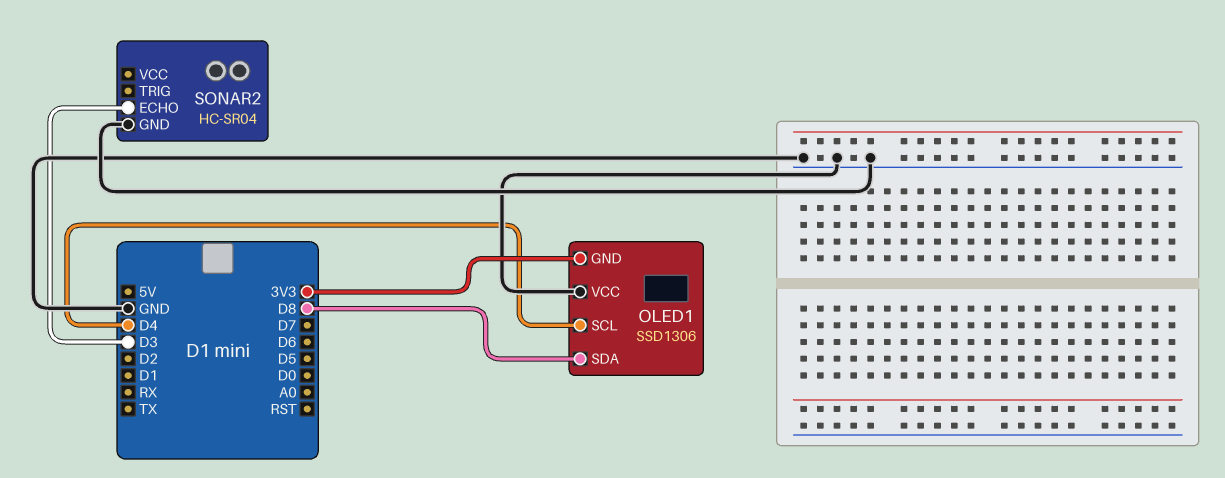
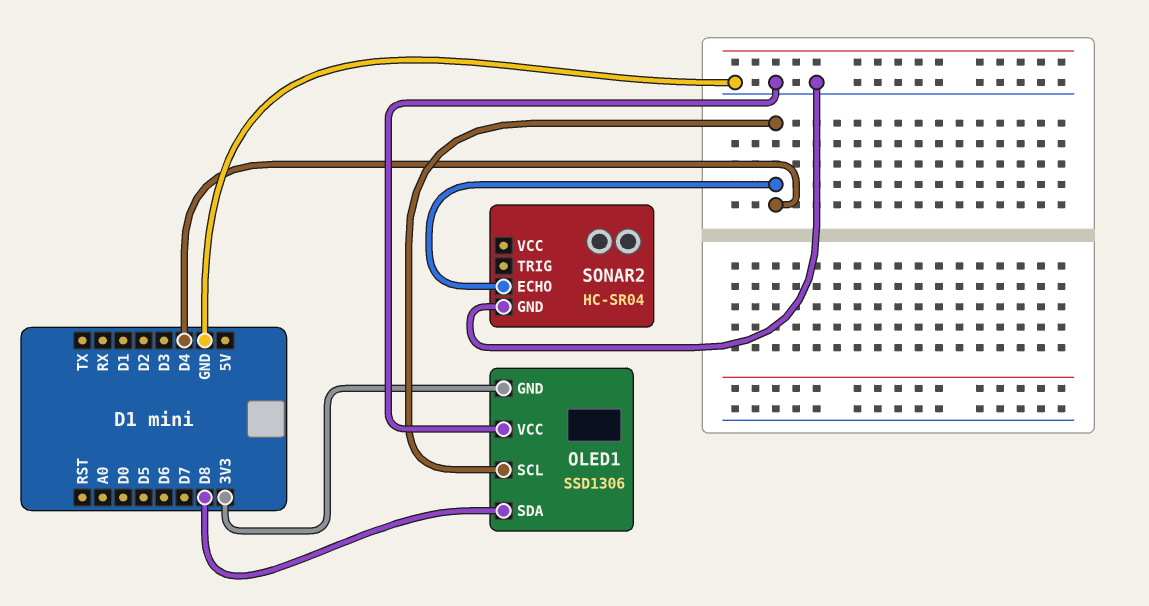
SONAR2 pin ECHO: D3 -> D4

